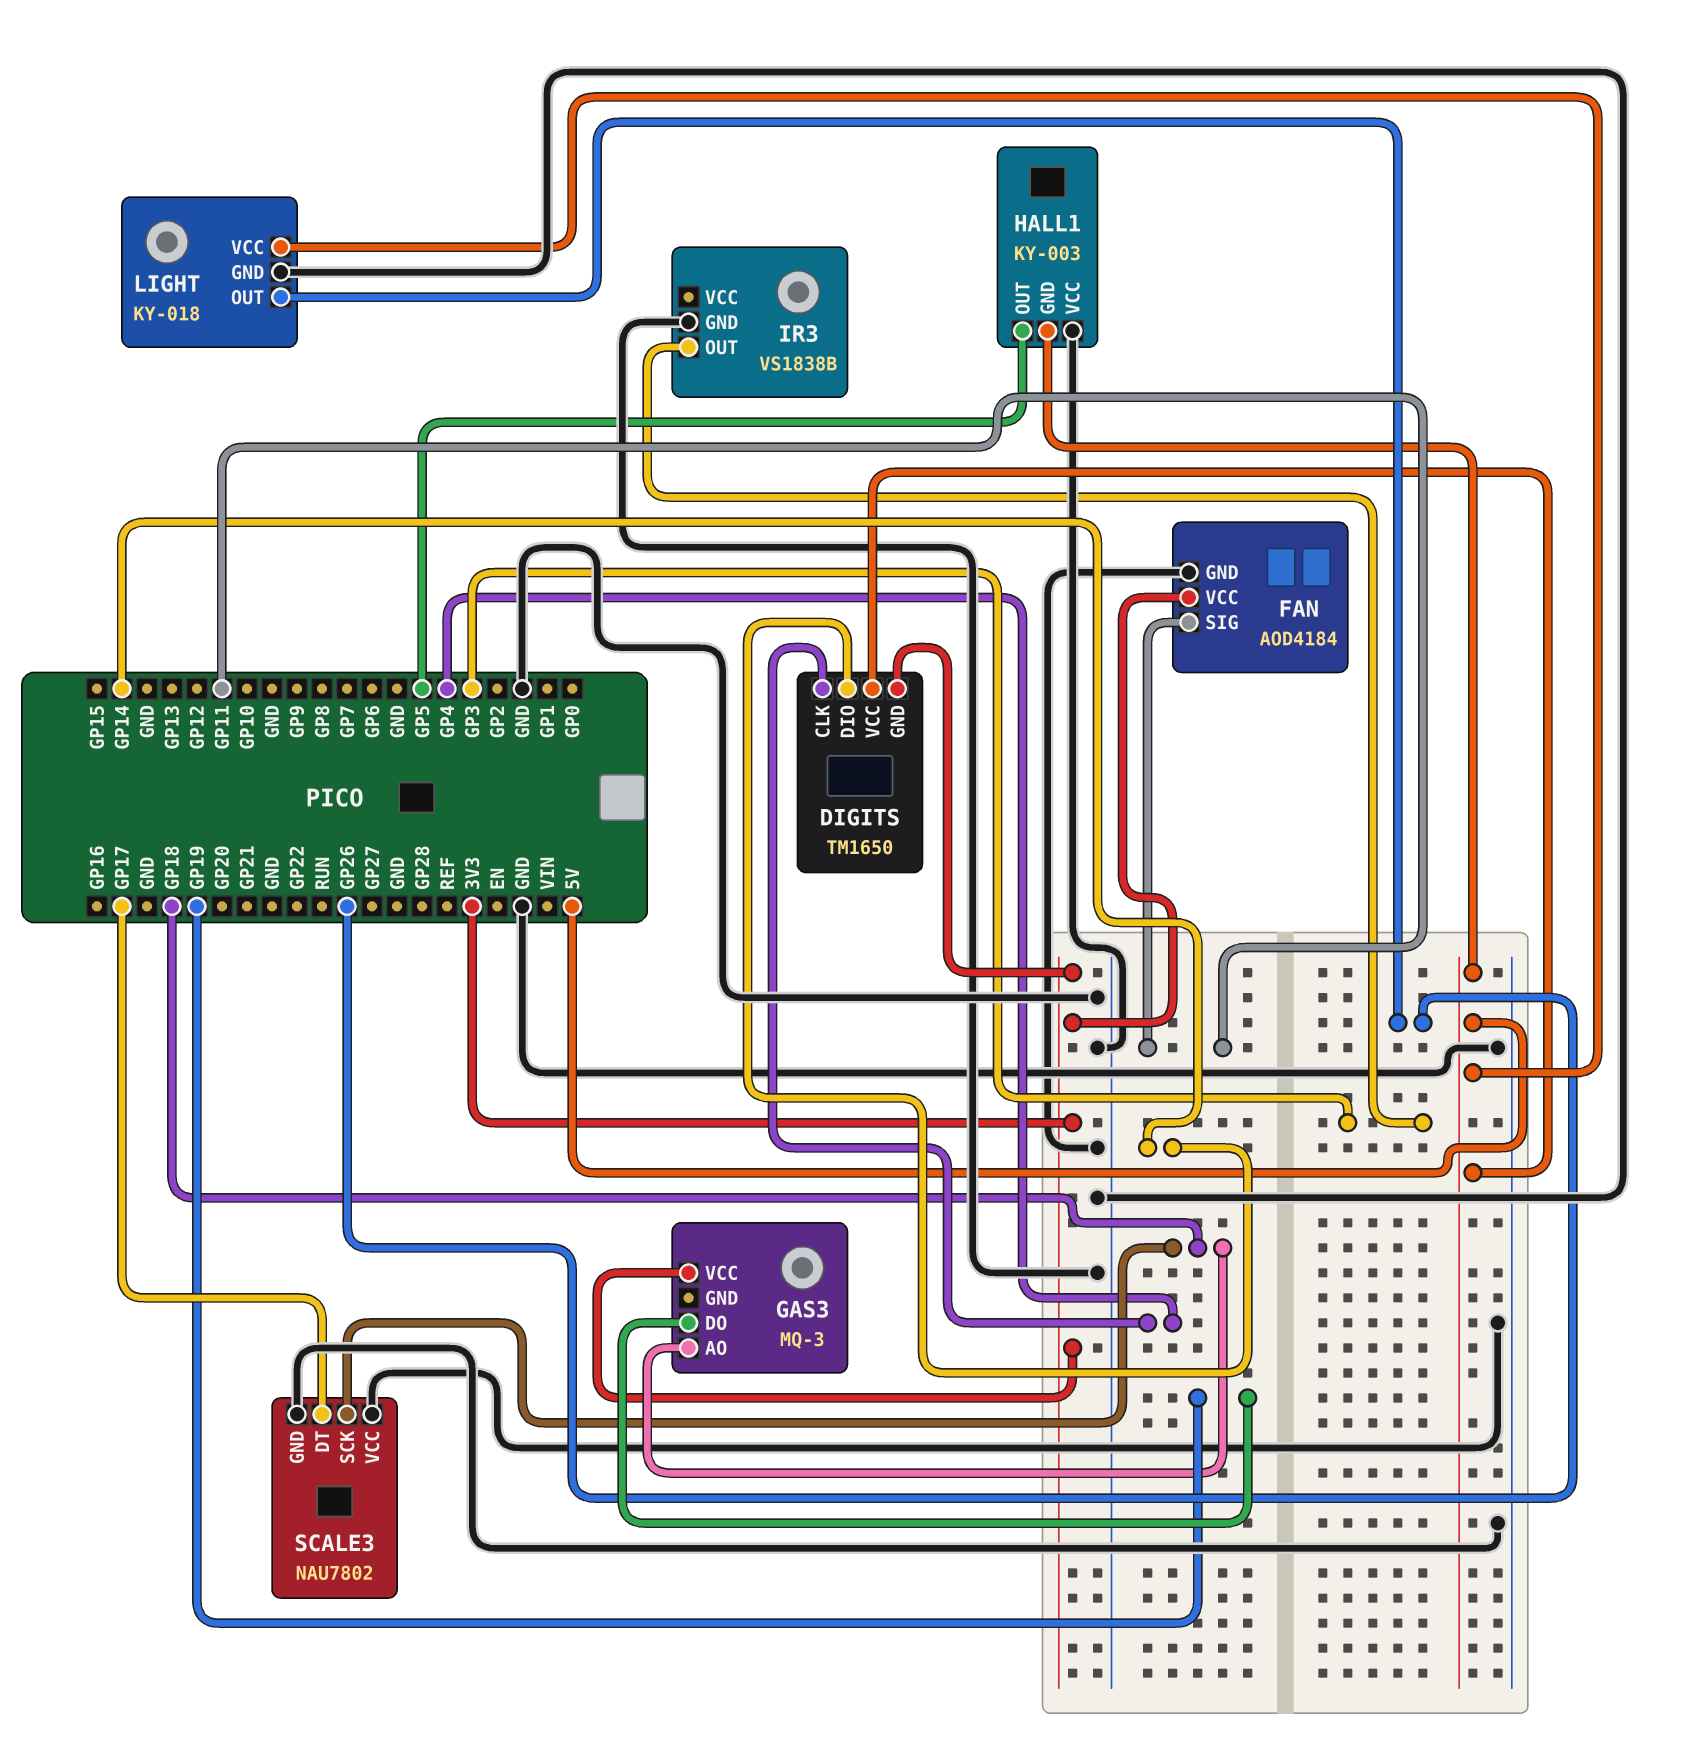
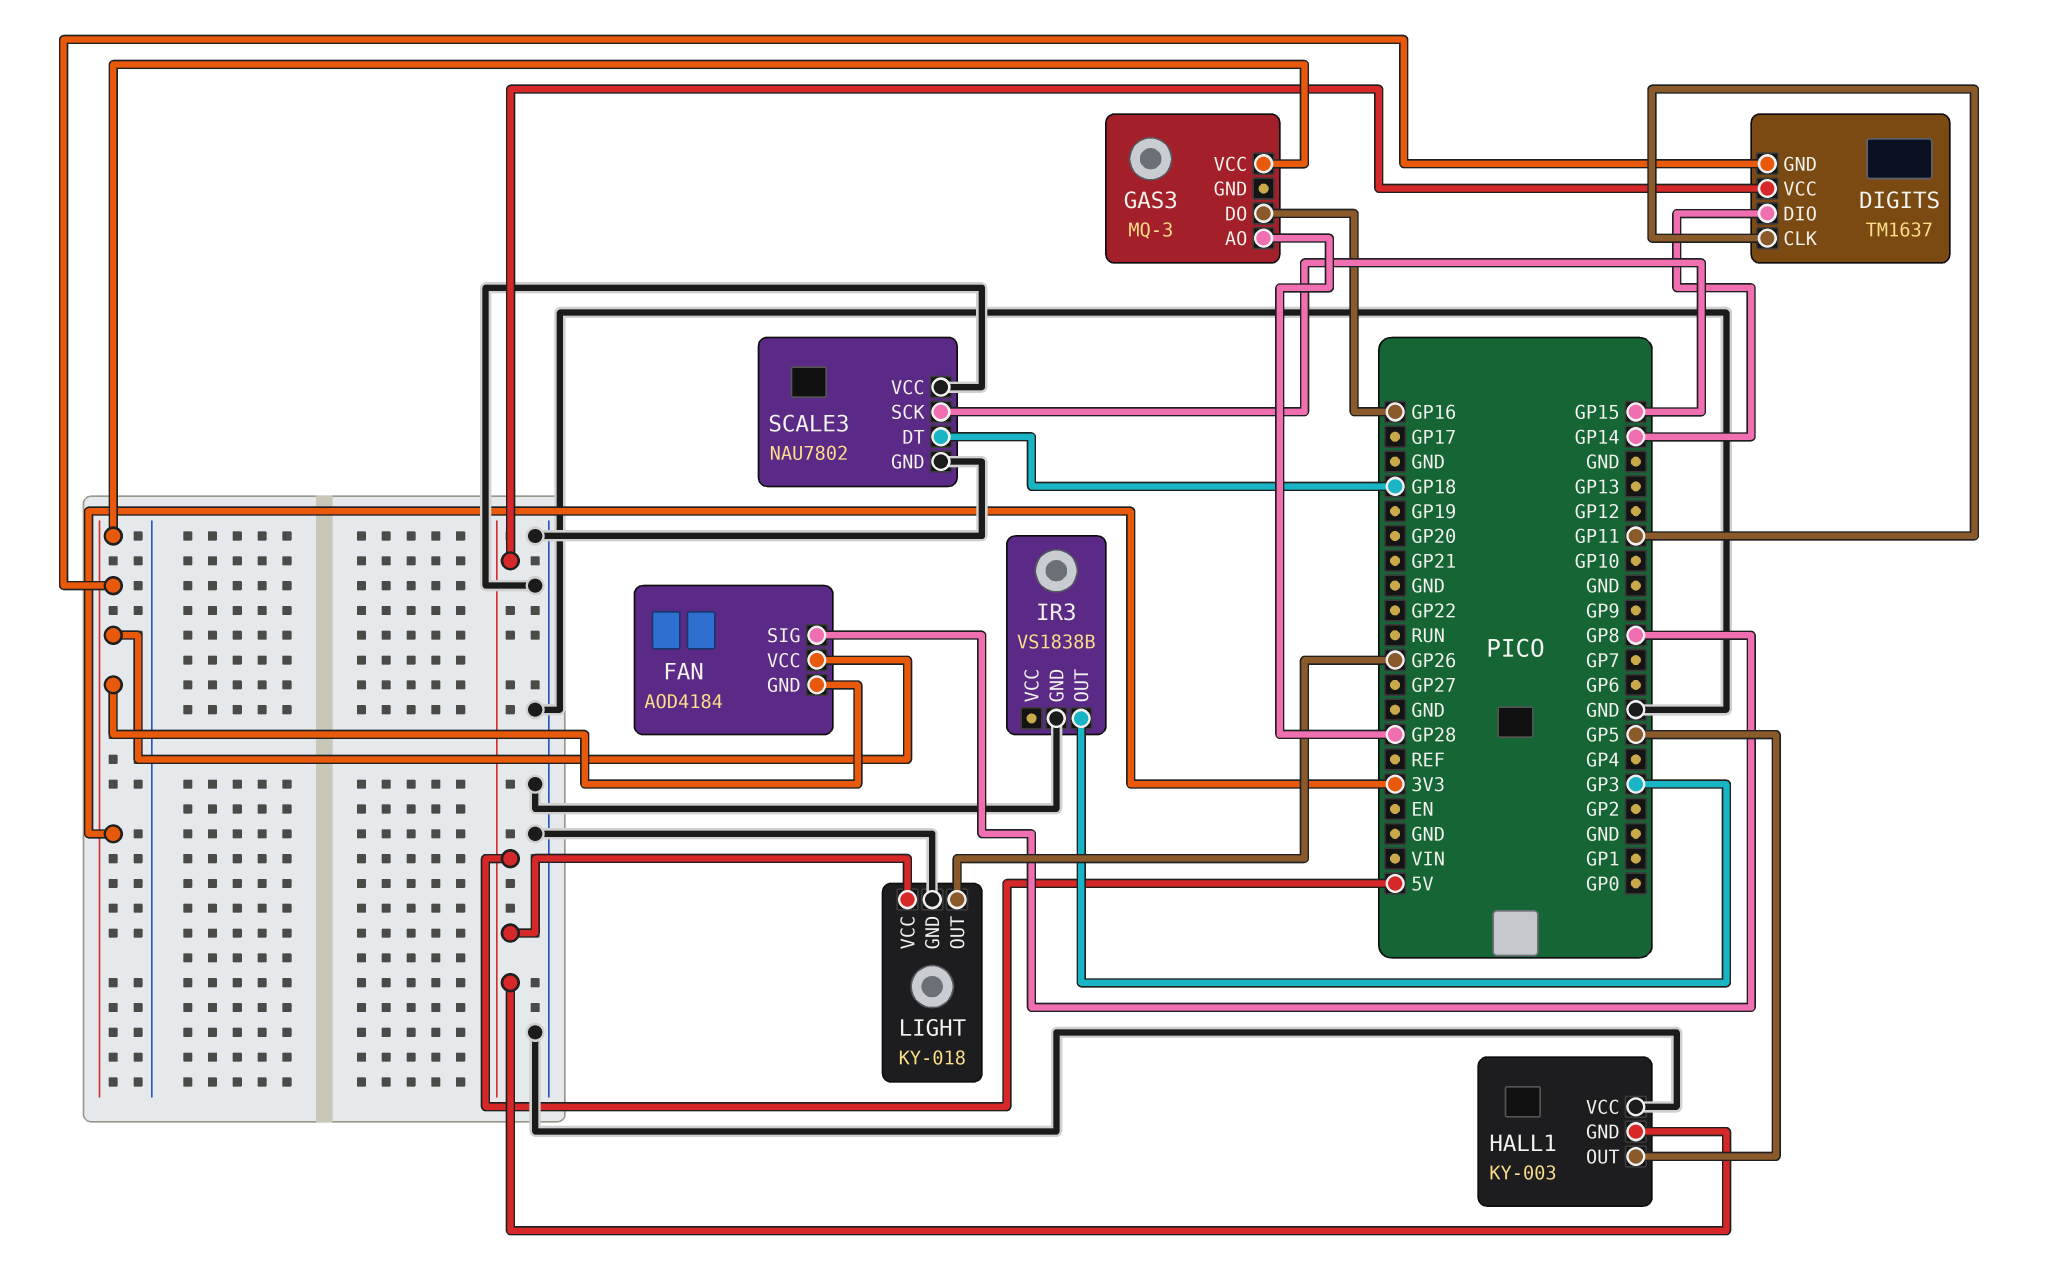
DIGITS: TM1650 -> TM1637
DIGITS pin CLK: GP4 -> GP11
FAN pin GND: GND -> 3V3
FAN pin SIG: GP11 -> GP8
GAS3 pin AO: GP18 -> GP28
GAS3 pin DO: GP19 -> GP16
SCALE3 pin DT: GP17 -> GP18
SCALE3 pin SCK: GP18 -> GP15

